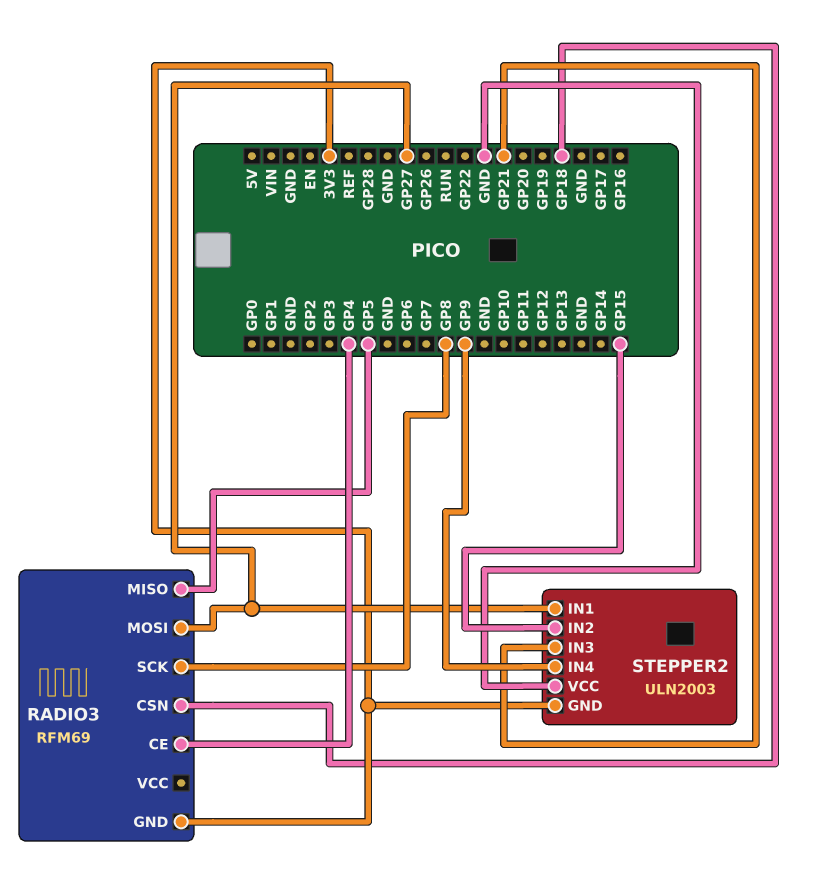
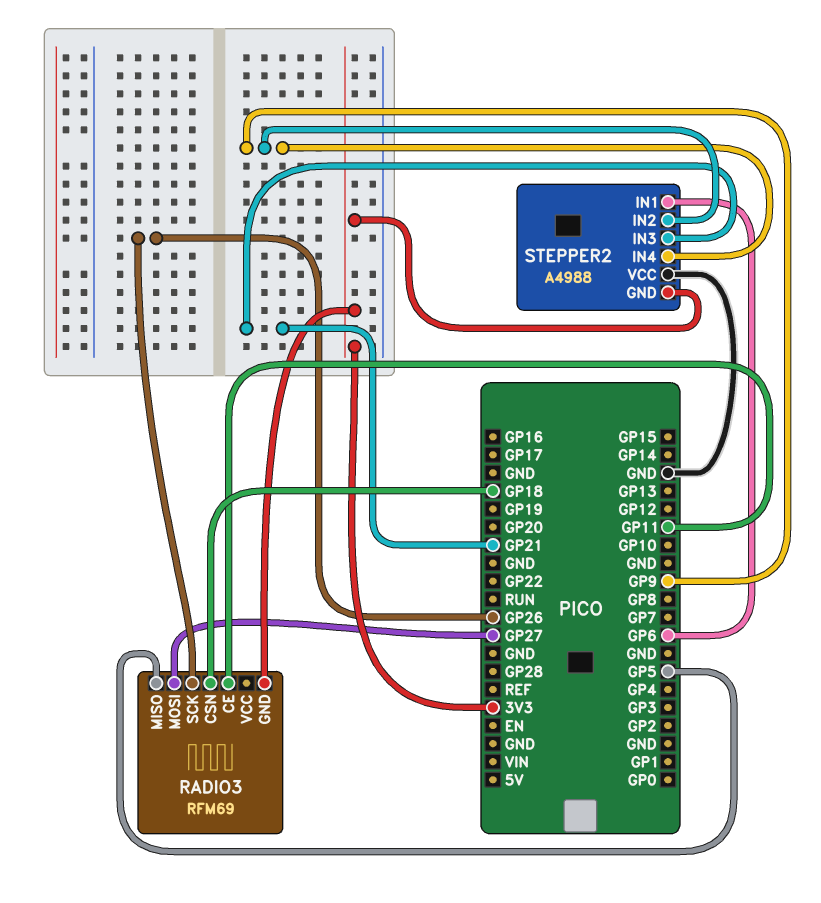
RADIO3 pin CE: GP4 -> GP11
RADIO3 pin SCK: GP8 -> GP26
STEPPER2: ULN2003 -> A4988
STEPPER2 pin IN1: GP27 -> GP6
STEPPER2 pin IN2: GP15 -> GP9

